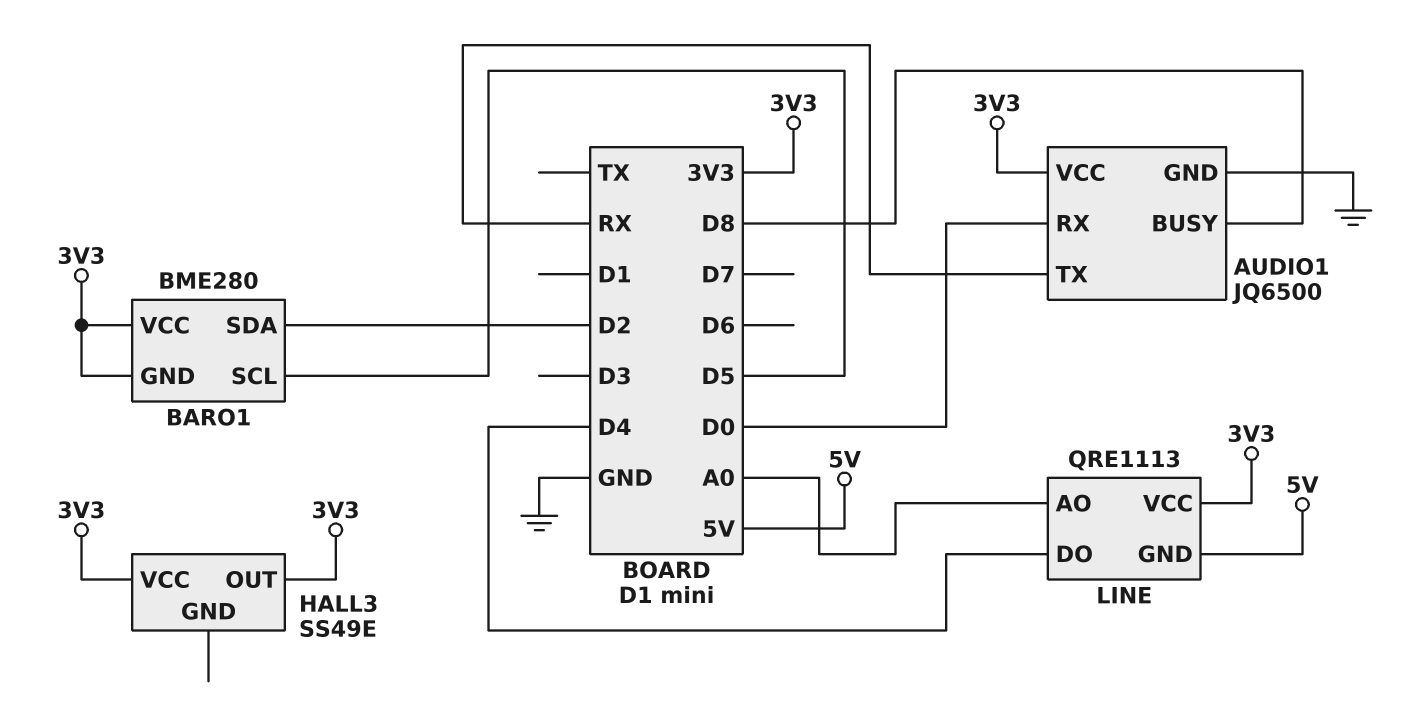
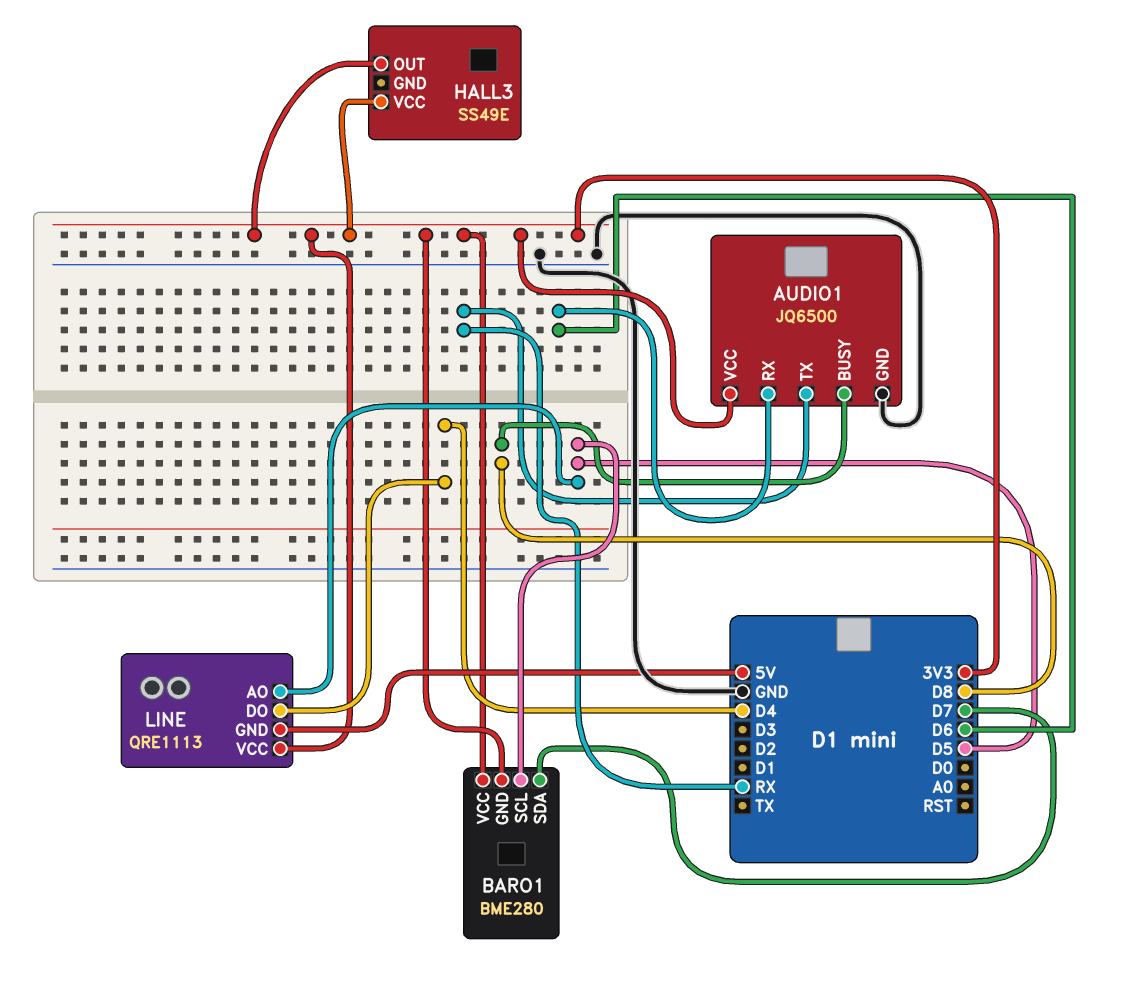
AUDIO1 pin RX: D0 -> D6
BARO1 pin SDA: D2 -> D7
LINE pin AO: A0 -> D5

